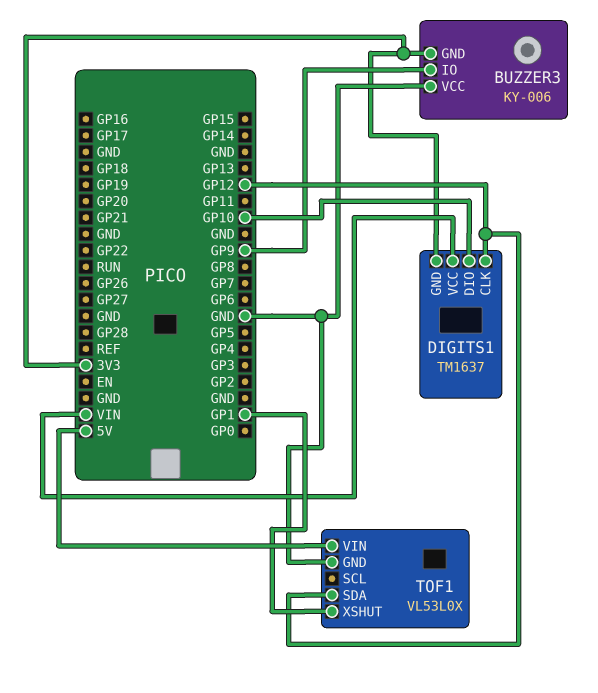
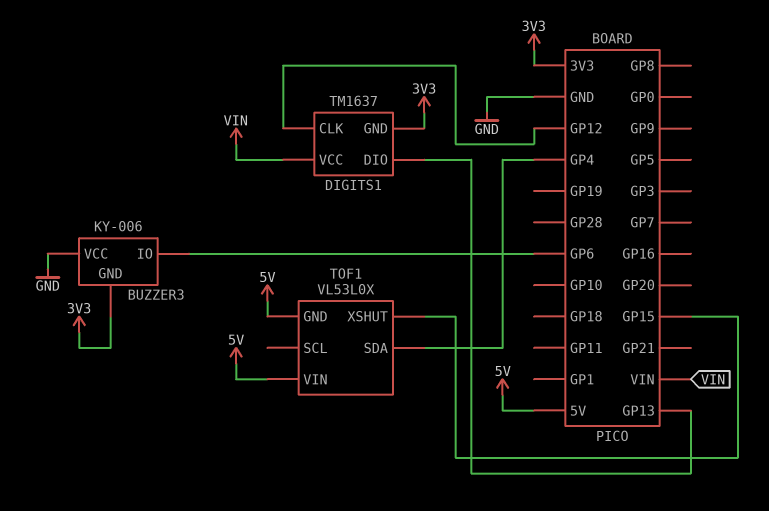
BUZZER3 pin IO: GP9 -> GP6
DIGITS1 pin DIO: GP10 -> GP13
TOF1 pin GND: GND -> 5V
TOF1 pin SDA: GP12 -> GP4
TOF1 pin XSHUT: GP1 -> GP15

